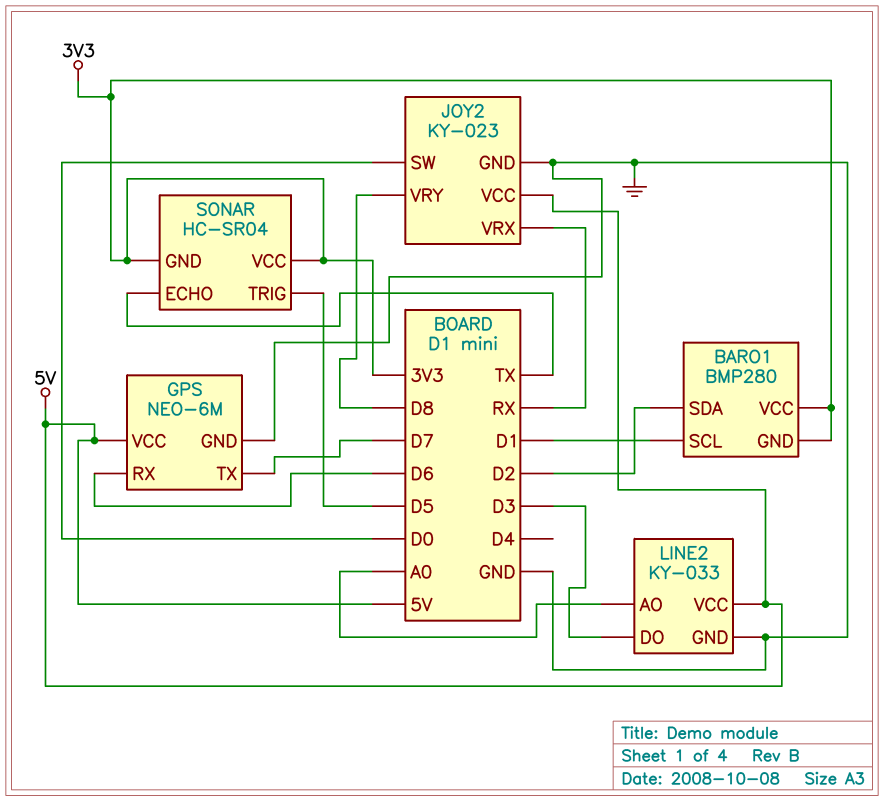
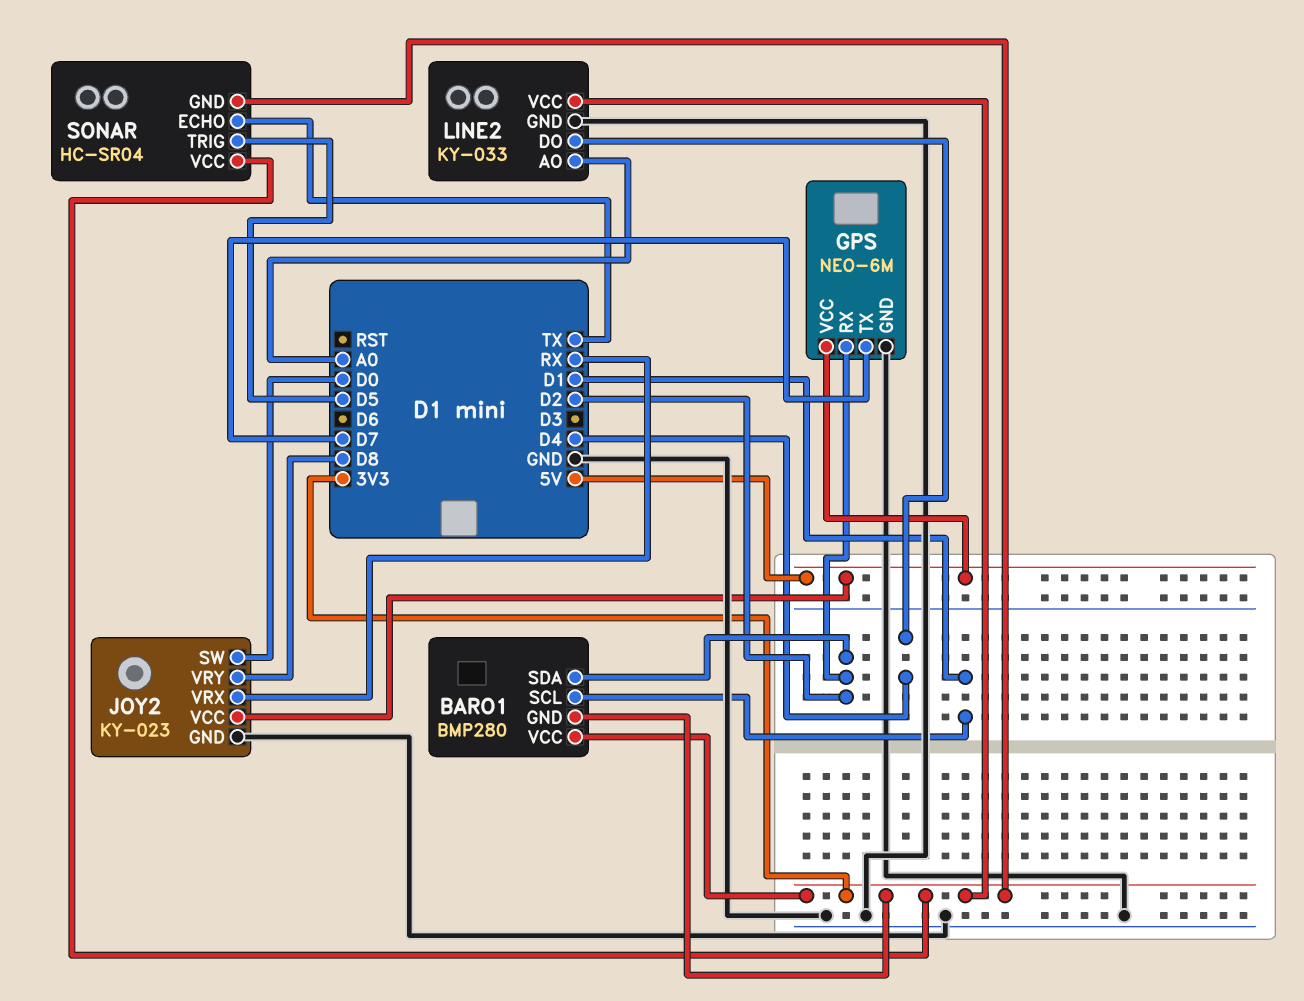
GPS pin RX: D6 -> D2
LINE2 pin DO: D3 -> D4
LINE2 pin VCC: 5V -> 3V3

